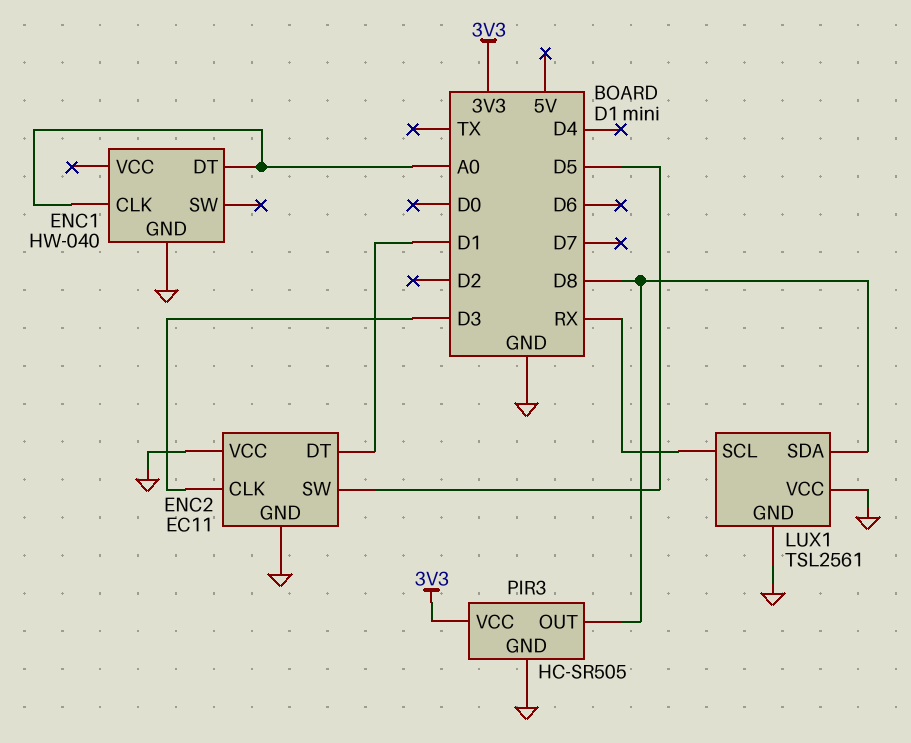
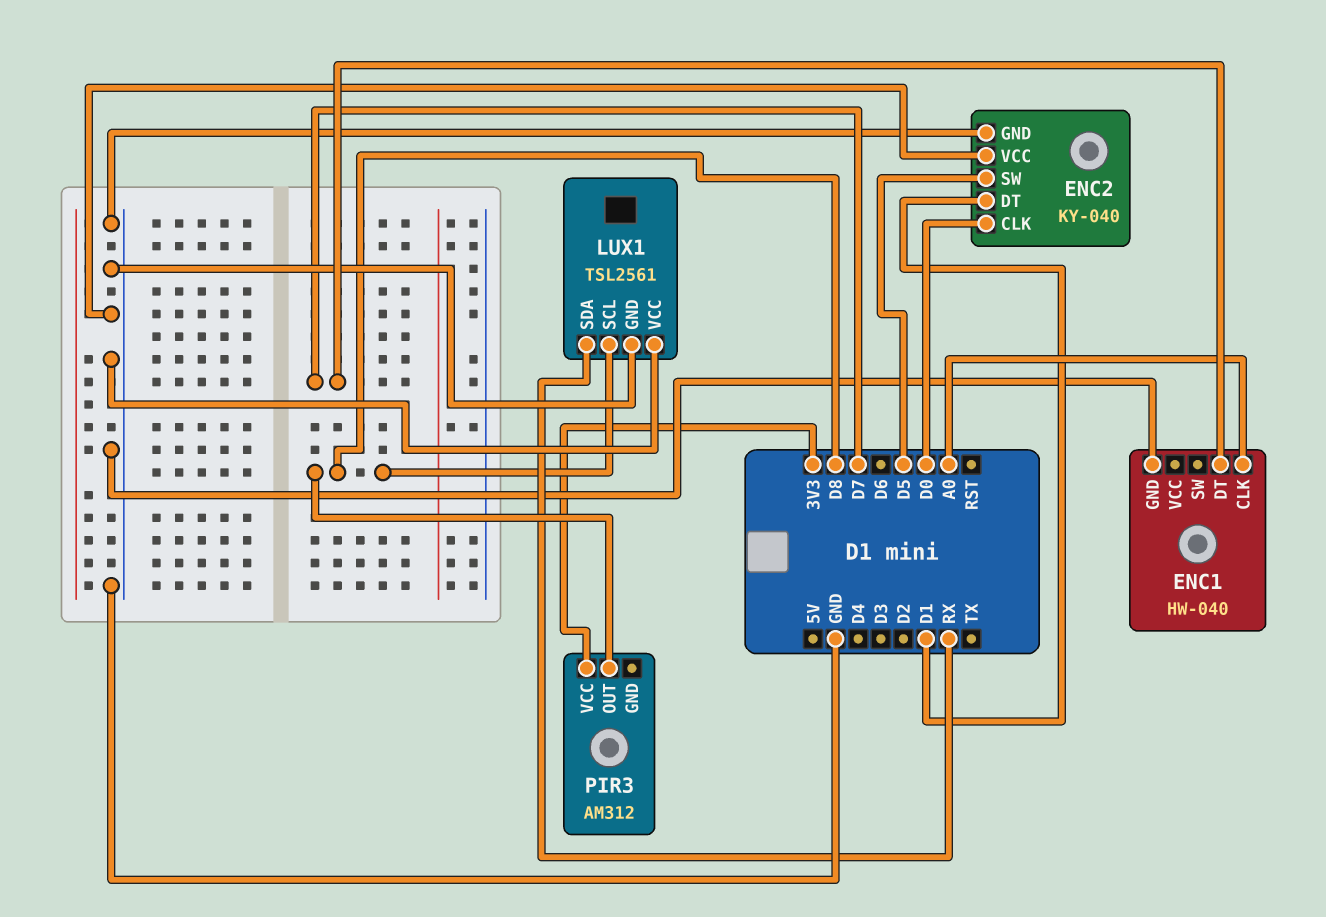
ENC1 pin DT: A0 -> D7
ENC2: EC11 -> KY-040
ENC2 pin CLK: D3 -> D0
LUX1 pin SCL: RX -> D8
LUX1 pin SDA: D8 -> RX
PIR3: HC-SR505 -> AM312
PIR3 pin GND: GND -> none

